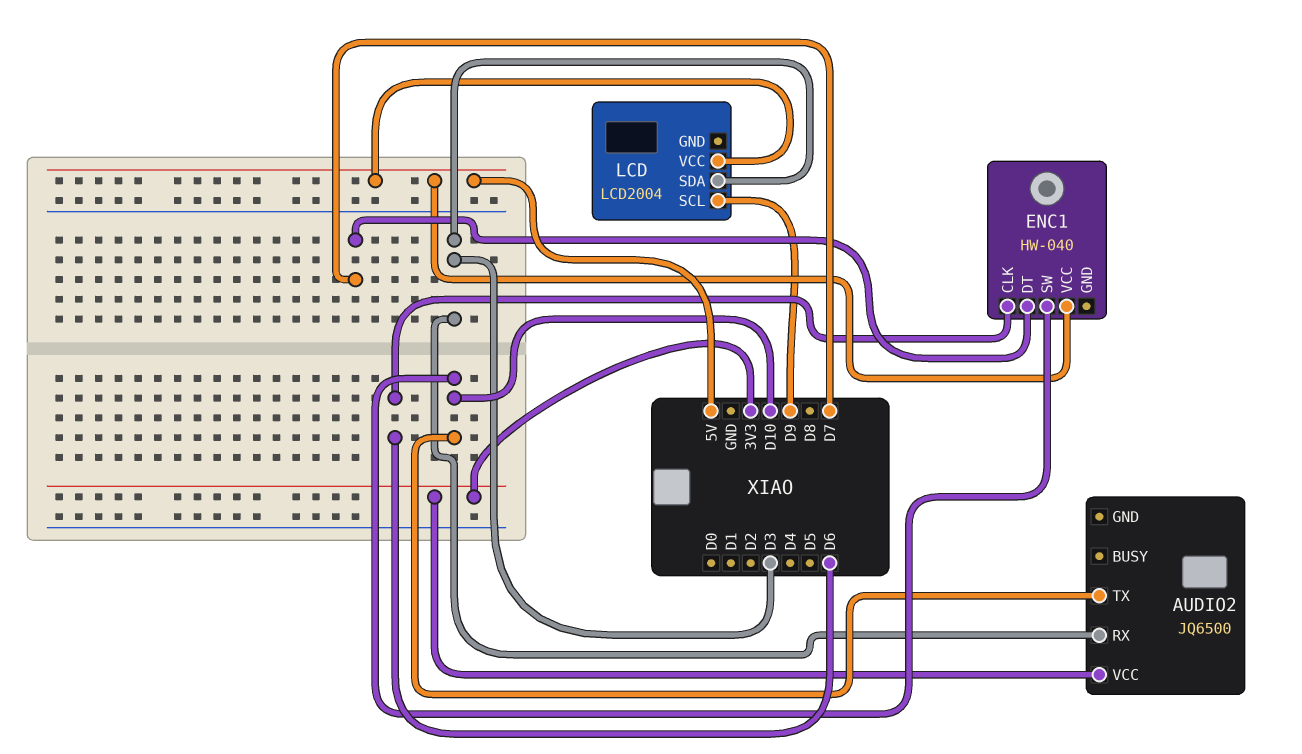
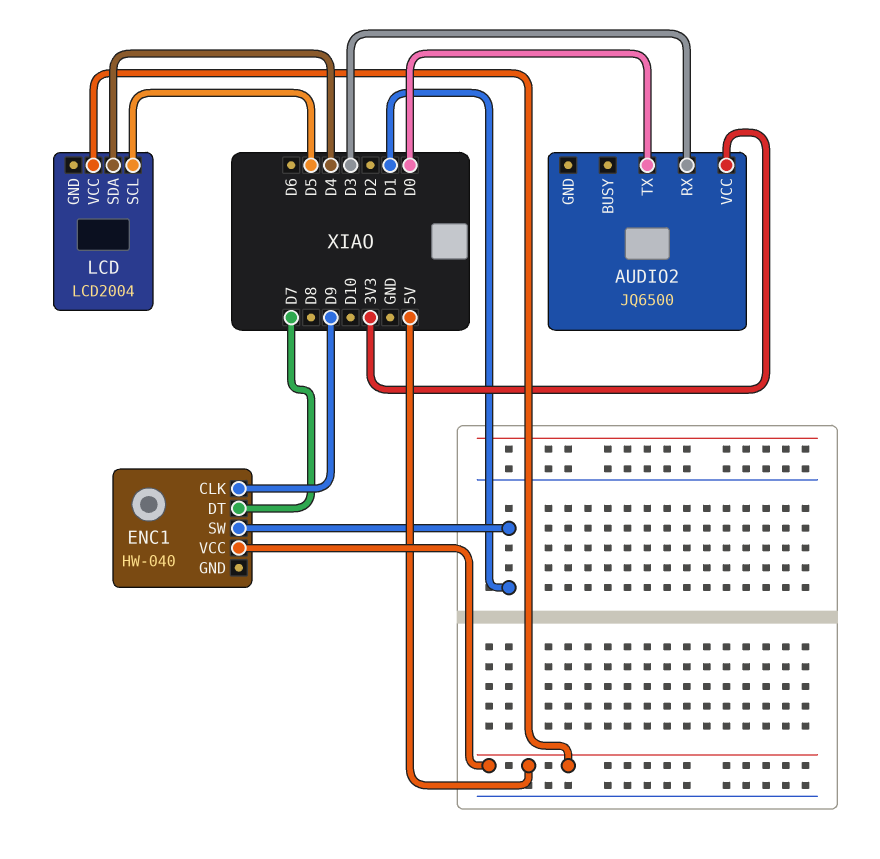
AUDIO2 pin TX: D10 -> D0
ENC1 pin CLK: D6 -> D9
ENC1 pin SW: D10 -> D1
LCD pin SCL: D9 -> D5
LCD pin SDA: D3 -> D4

